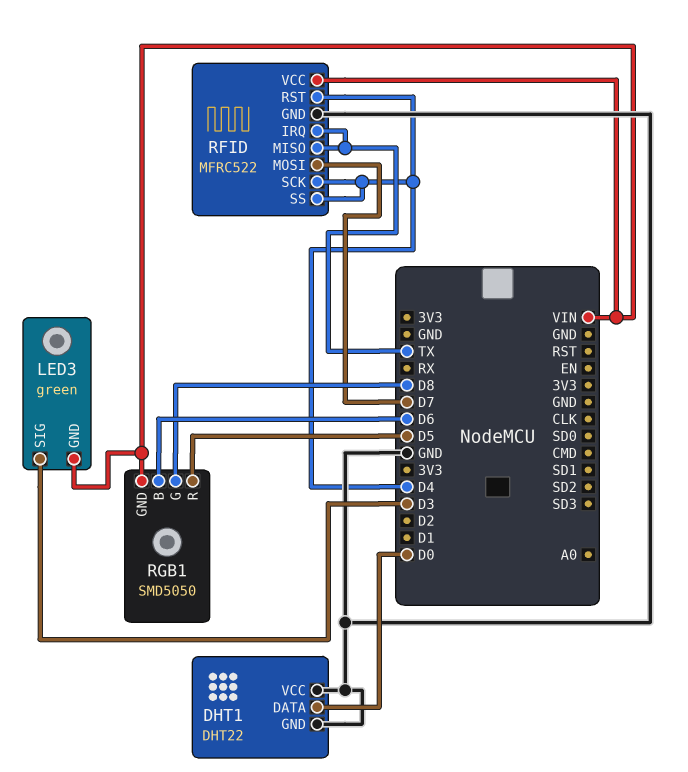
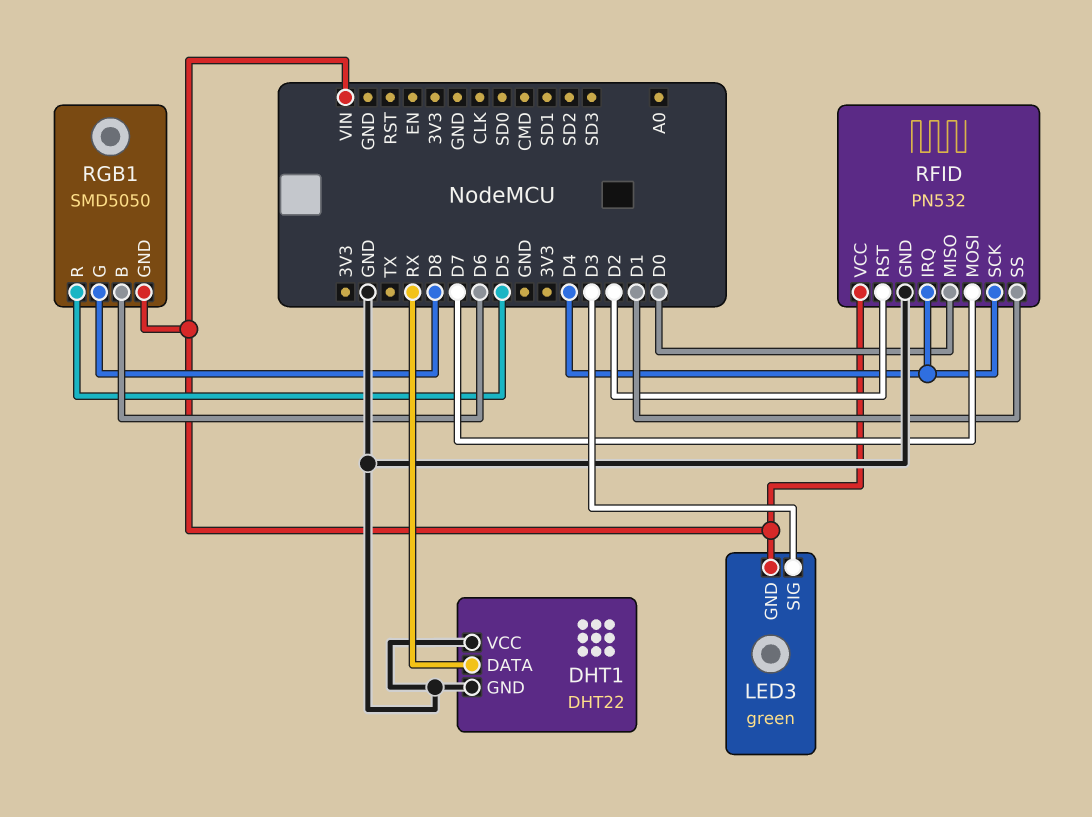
DHT1 pin DATA: D0 -> RX
RFID: MFRC522 -> PN532
RFID pin IRQ: TX -> D4
RFID pin MISO: TX -> D0
RFID pin RST: D4 -> D2
RFID pin SS: D4 -> D1

